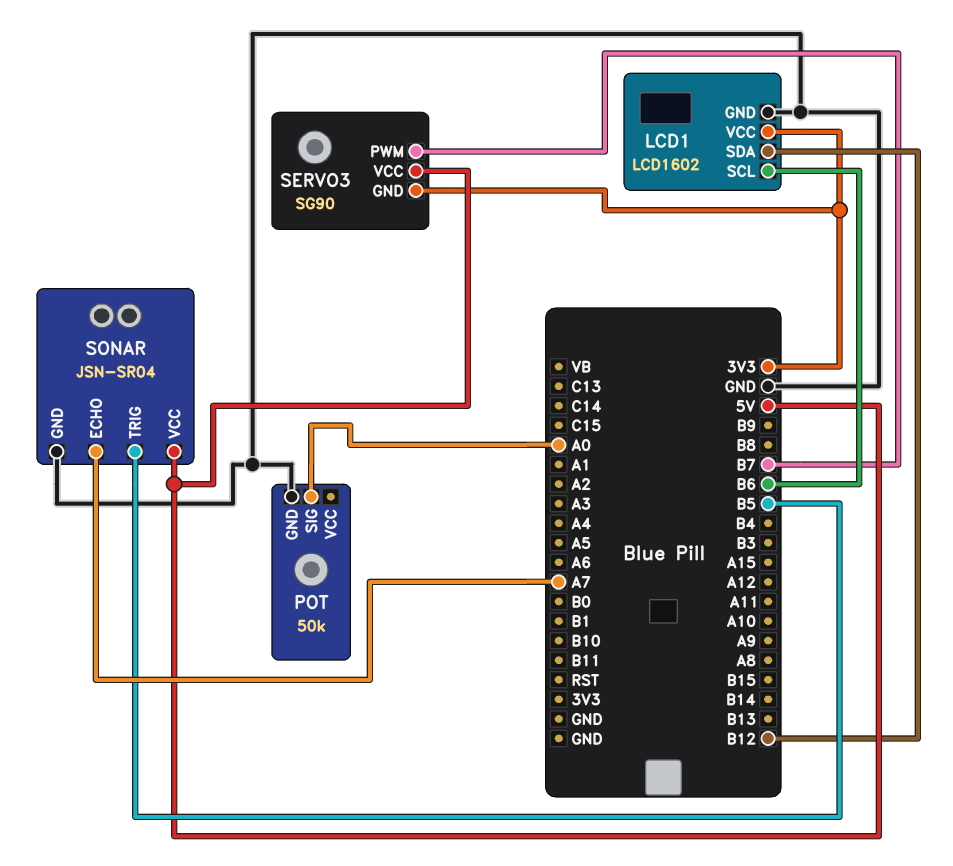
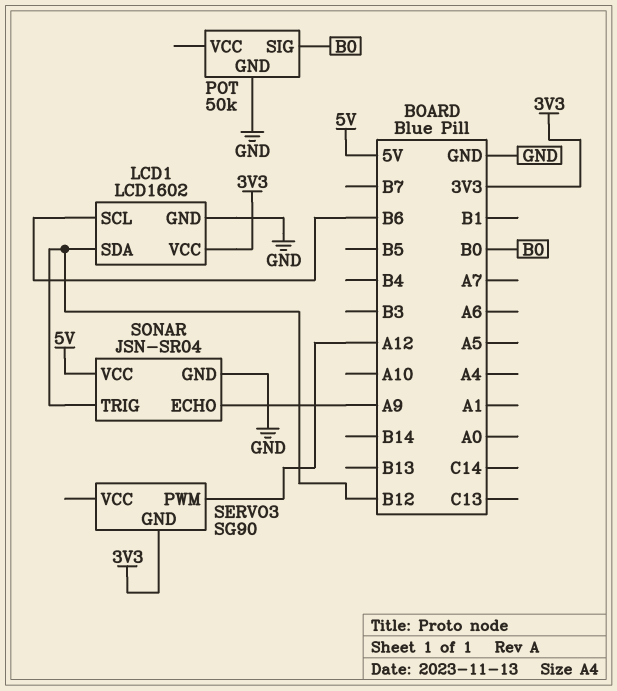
POT pin SIG: A0 -> B0
SERVO3 pin PWM: B7 -> A12
SERVO3 pin VCC: 5V -> none
SONAR pin ECHO: A7 -> A9
SONAR pin TRIG: B5 -> B12

